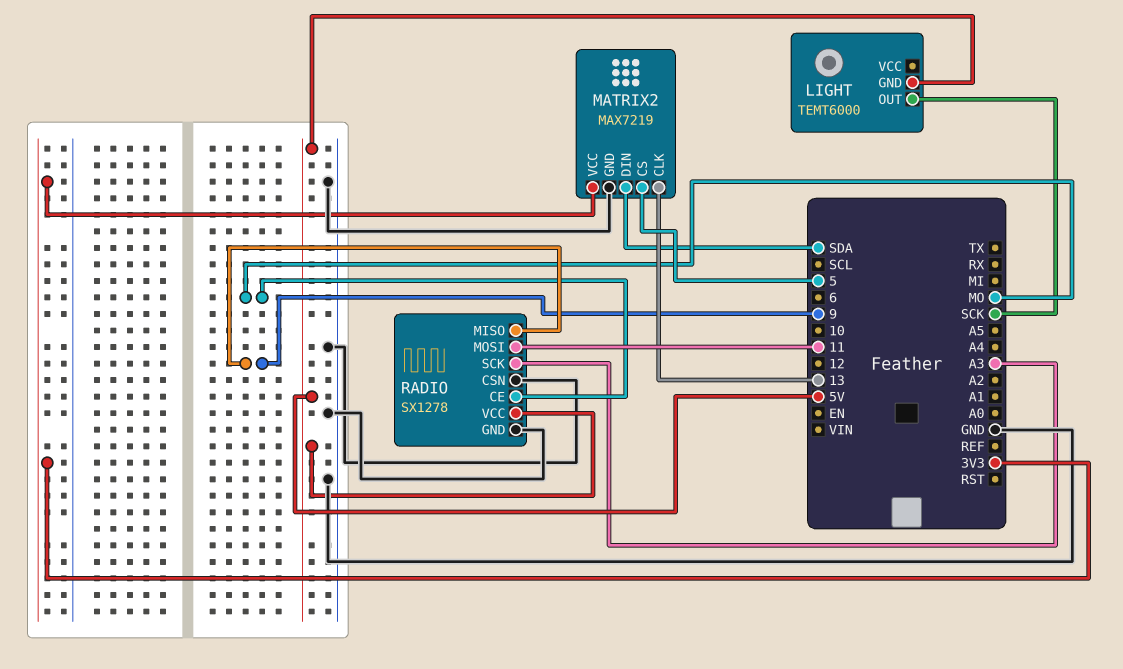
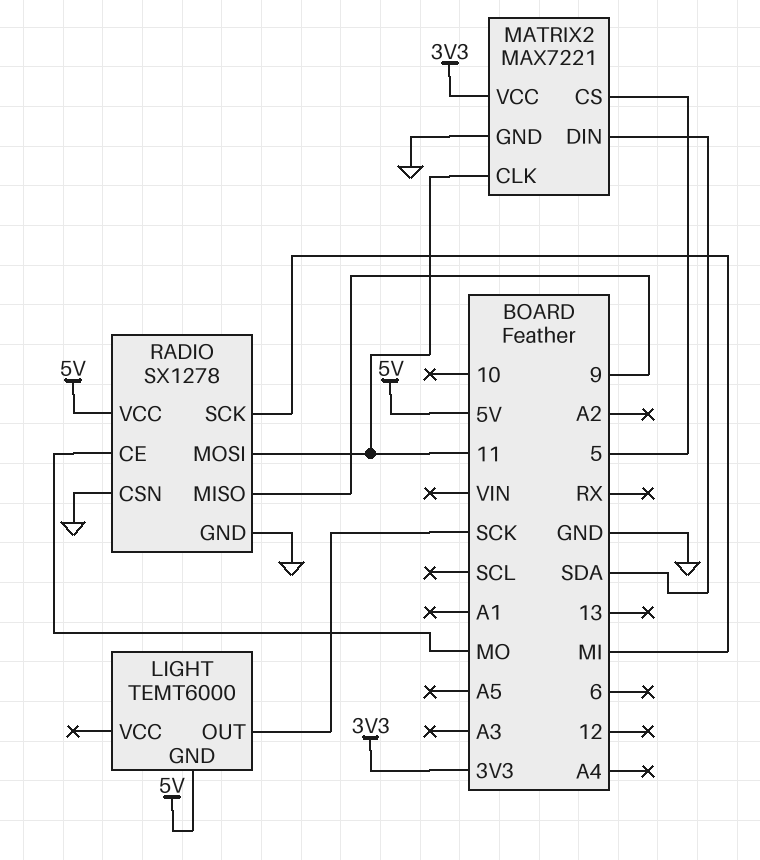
MATRIX2: MAX7219 -> MAX7221
MATRIX2 pin CLK: 13 -> 11
RADIO pin SCK: A3 -> MI

